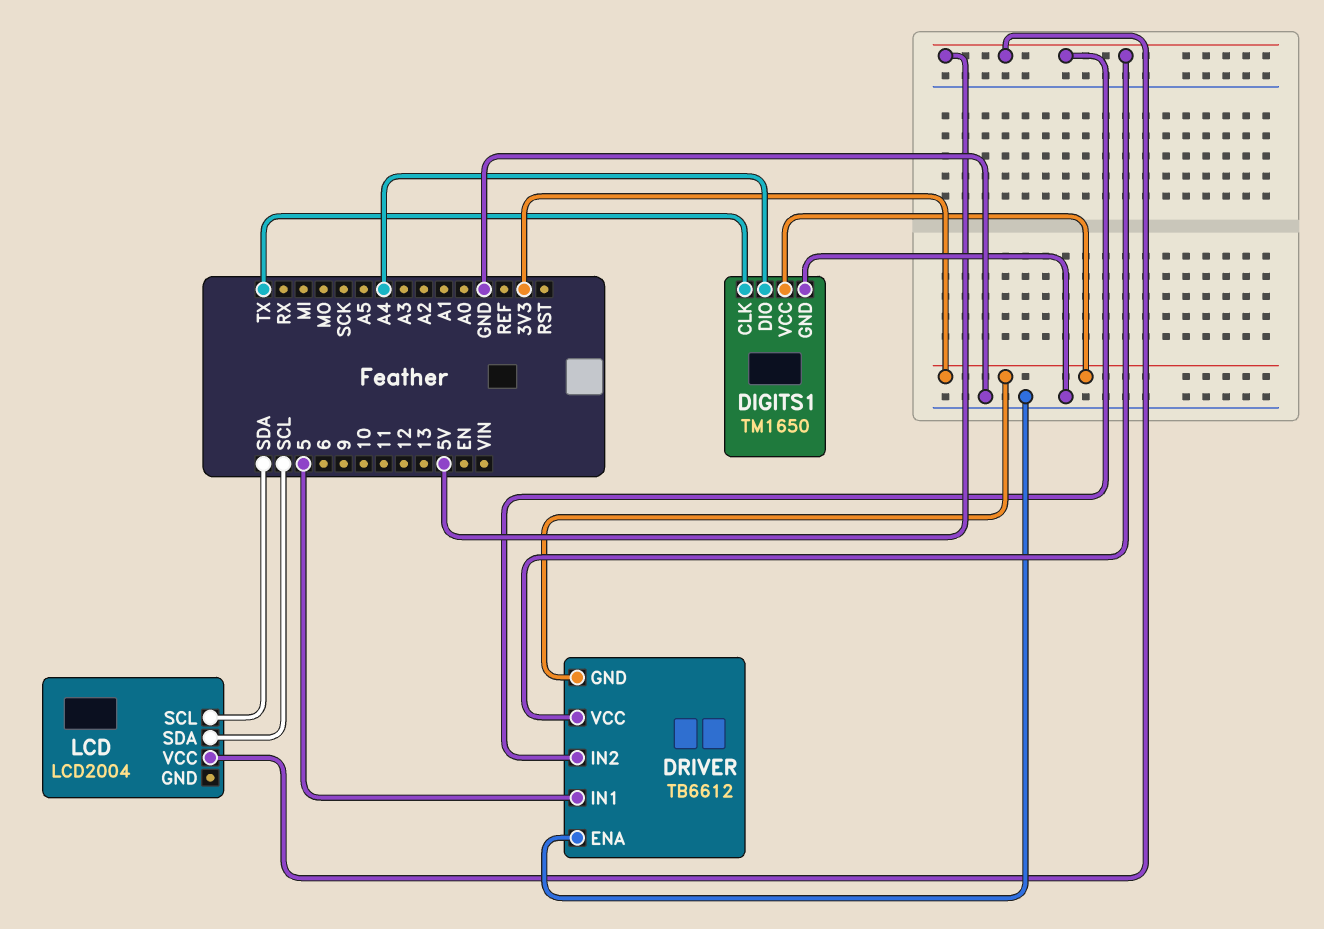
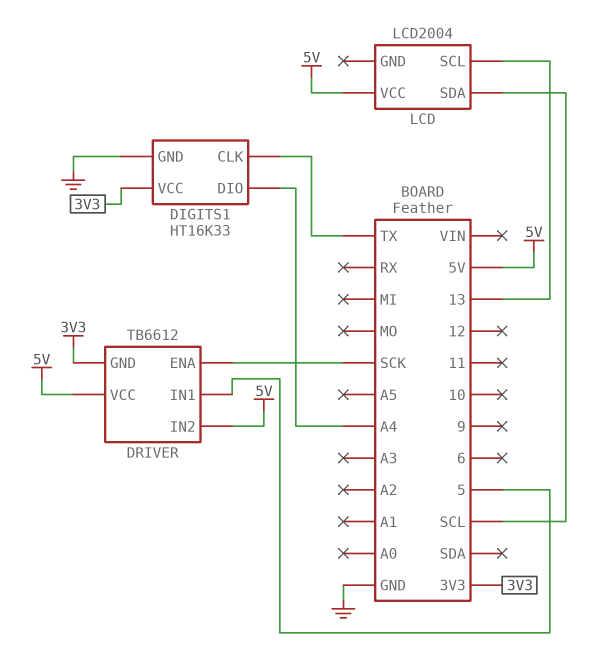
DIGITS1: TM1650 -> HT16K33
DRIVER pin ENA: GND -> SCK
LCD pin SCL: SDA -> 13

